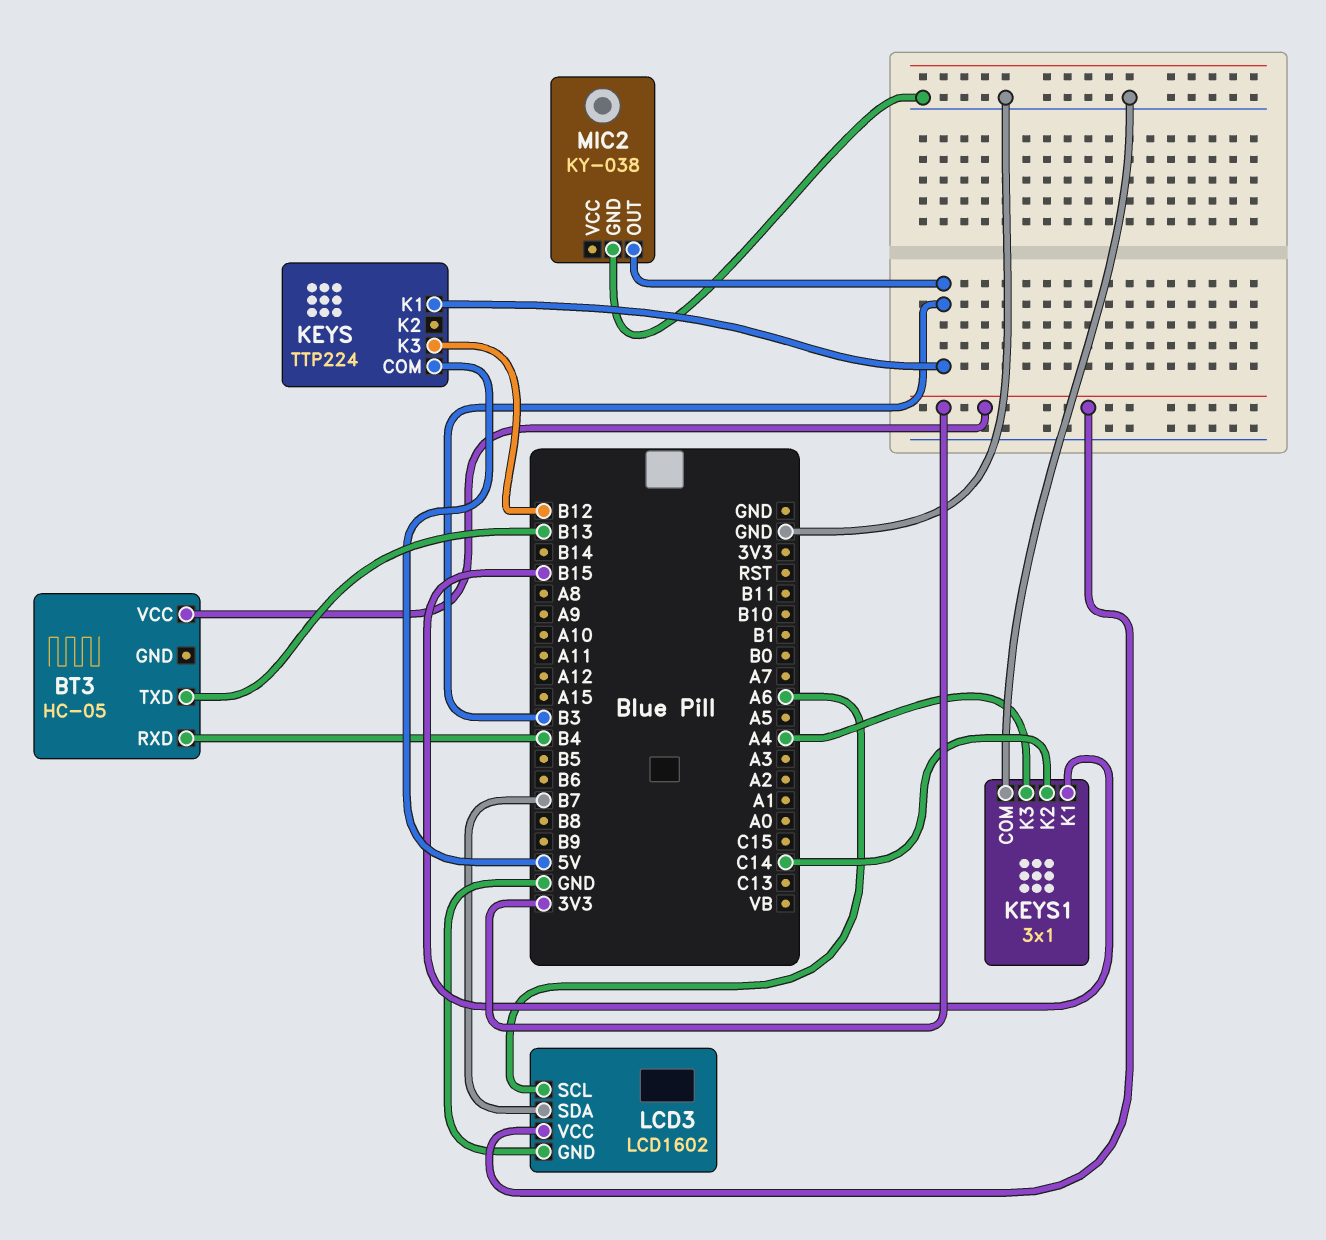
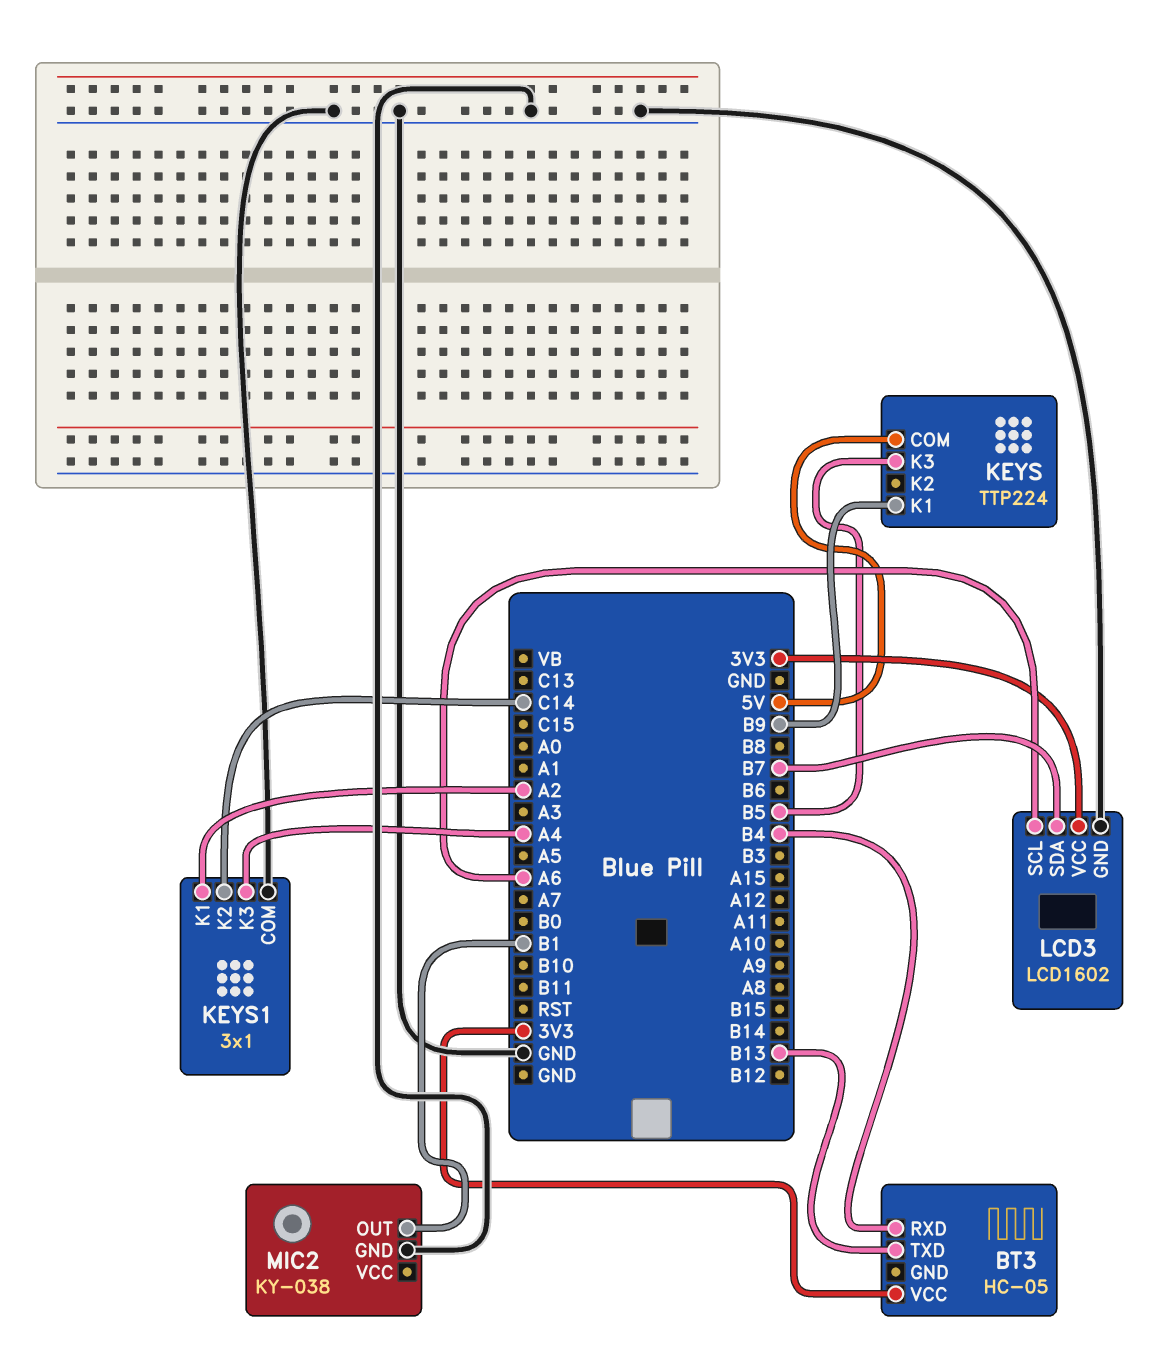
KEYS pin K1: B3 -> B9
KEYS pin K3: B12 -> B5
KEYS1 pin K1: B15 -> A2
MIC2 pin OUT: B3 -> B1

